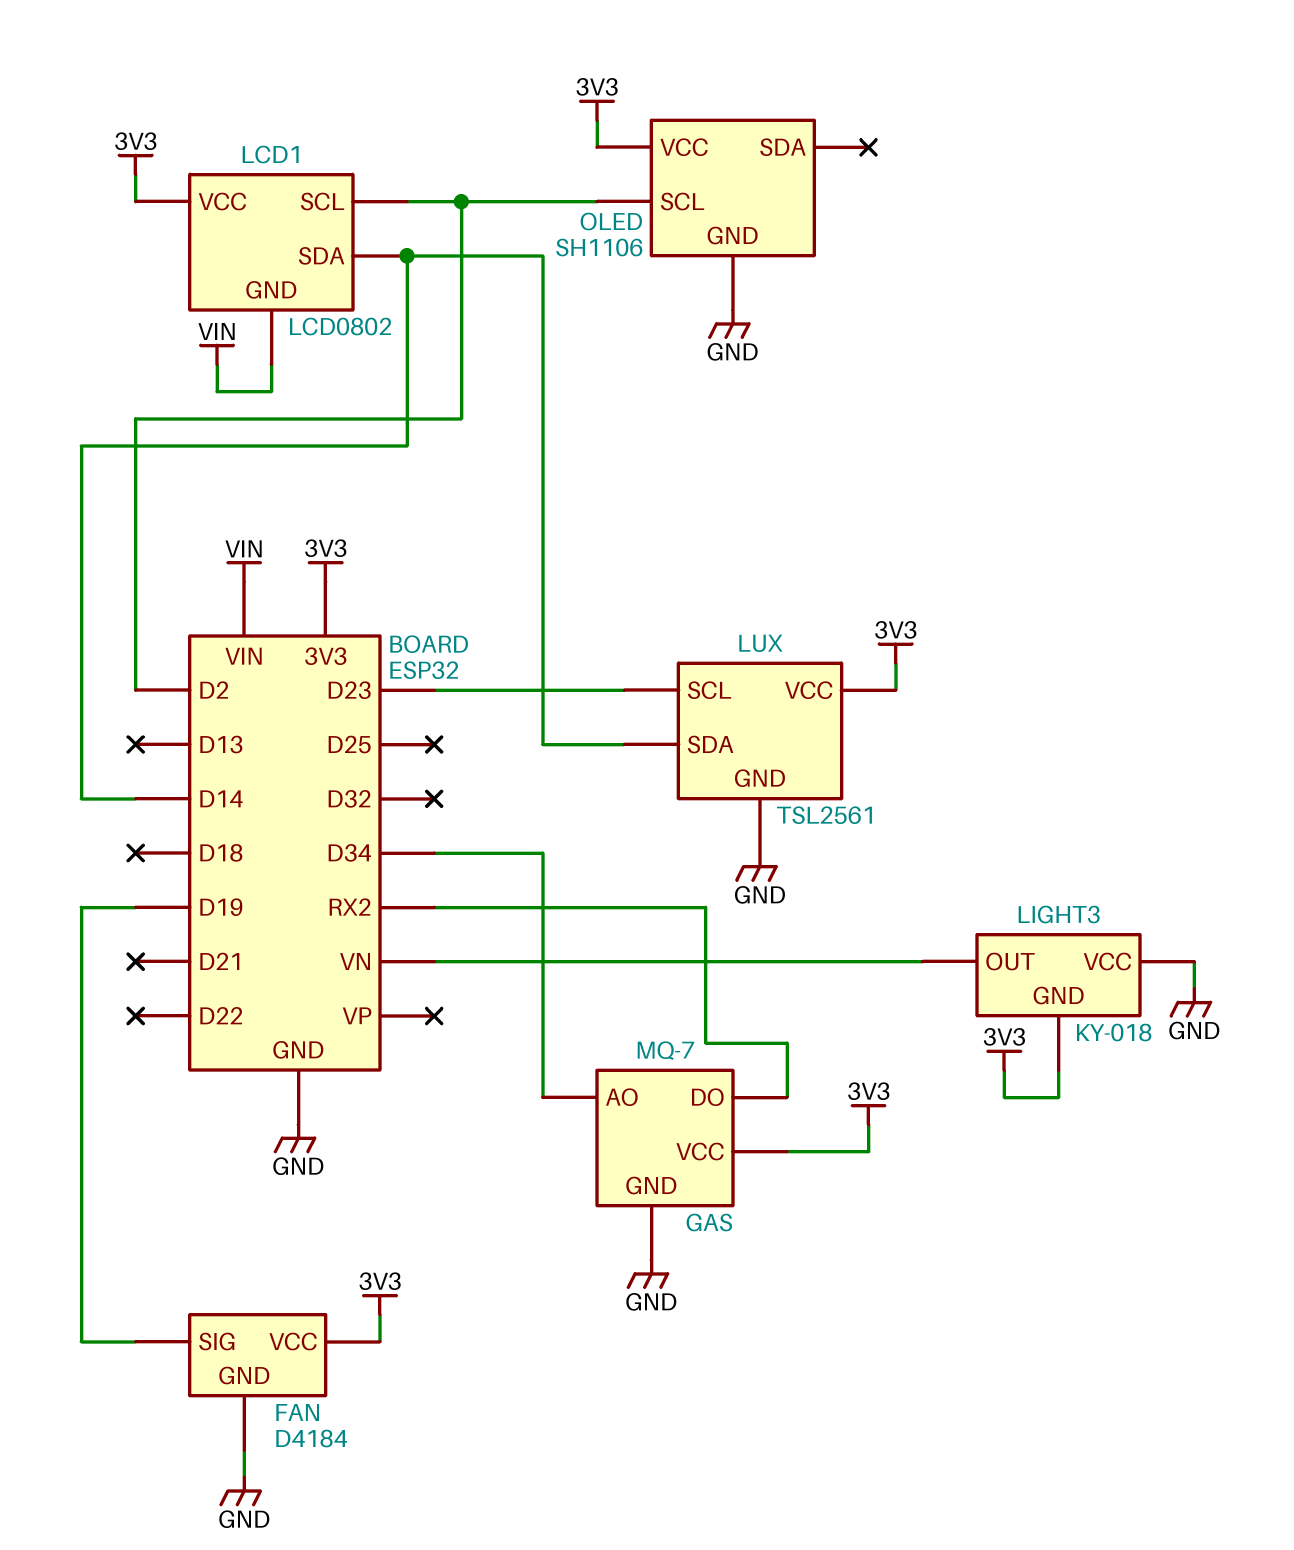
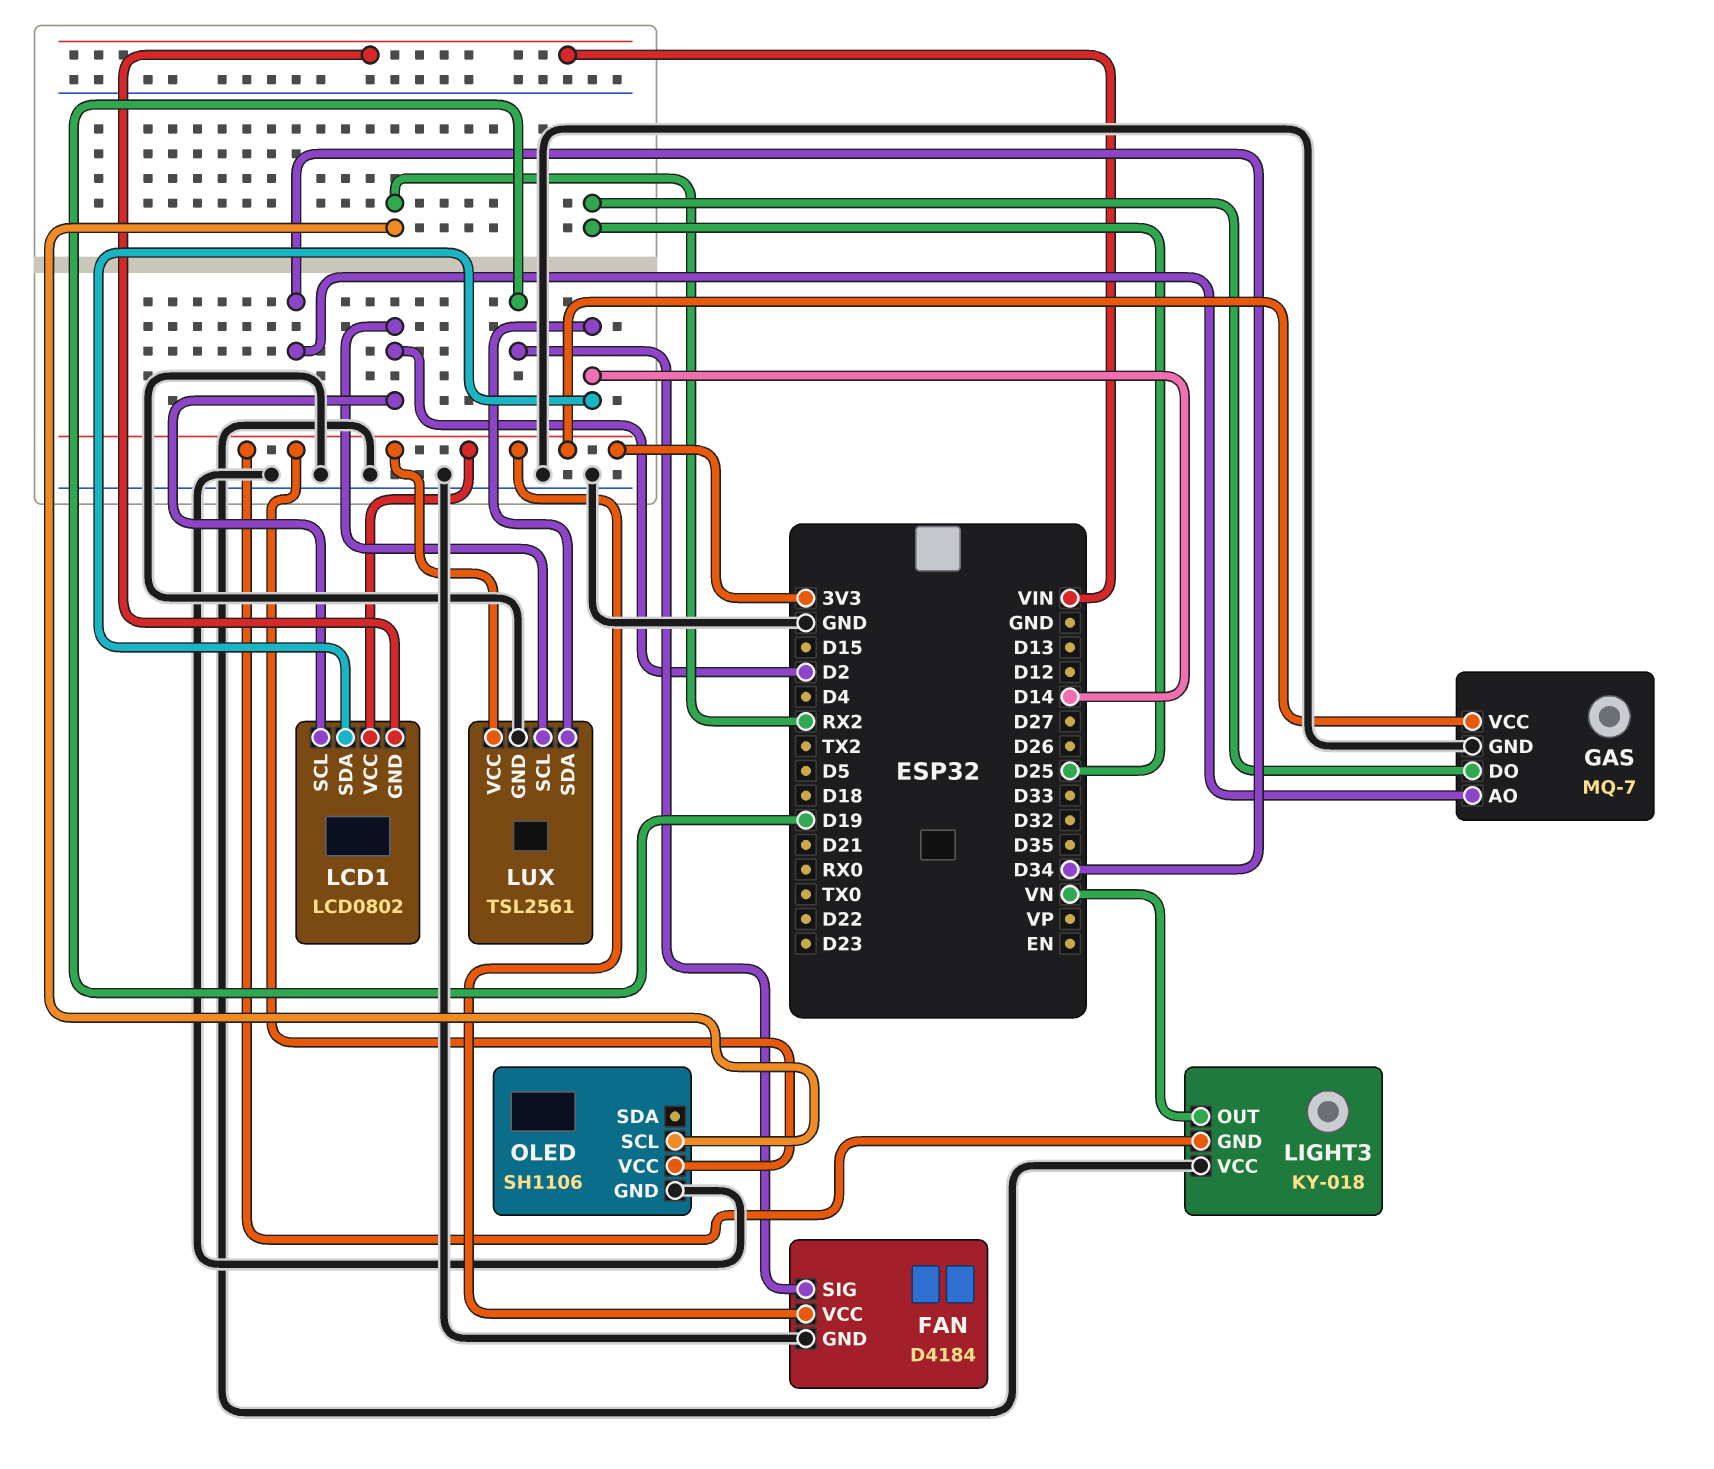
GAS pin DO: RX2 -> D25
LUX pin SCL: D23 -> D2
OLED pin SCL: D2 -> RX2

